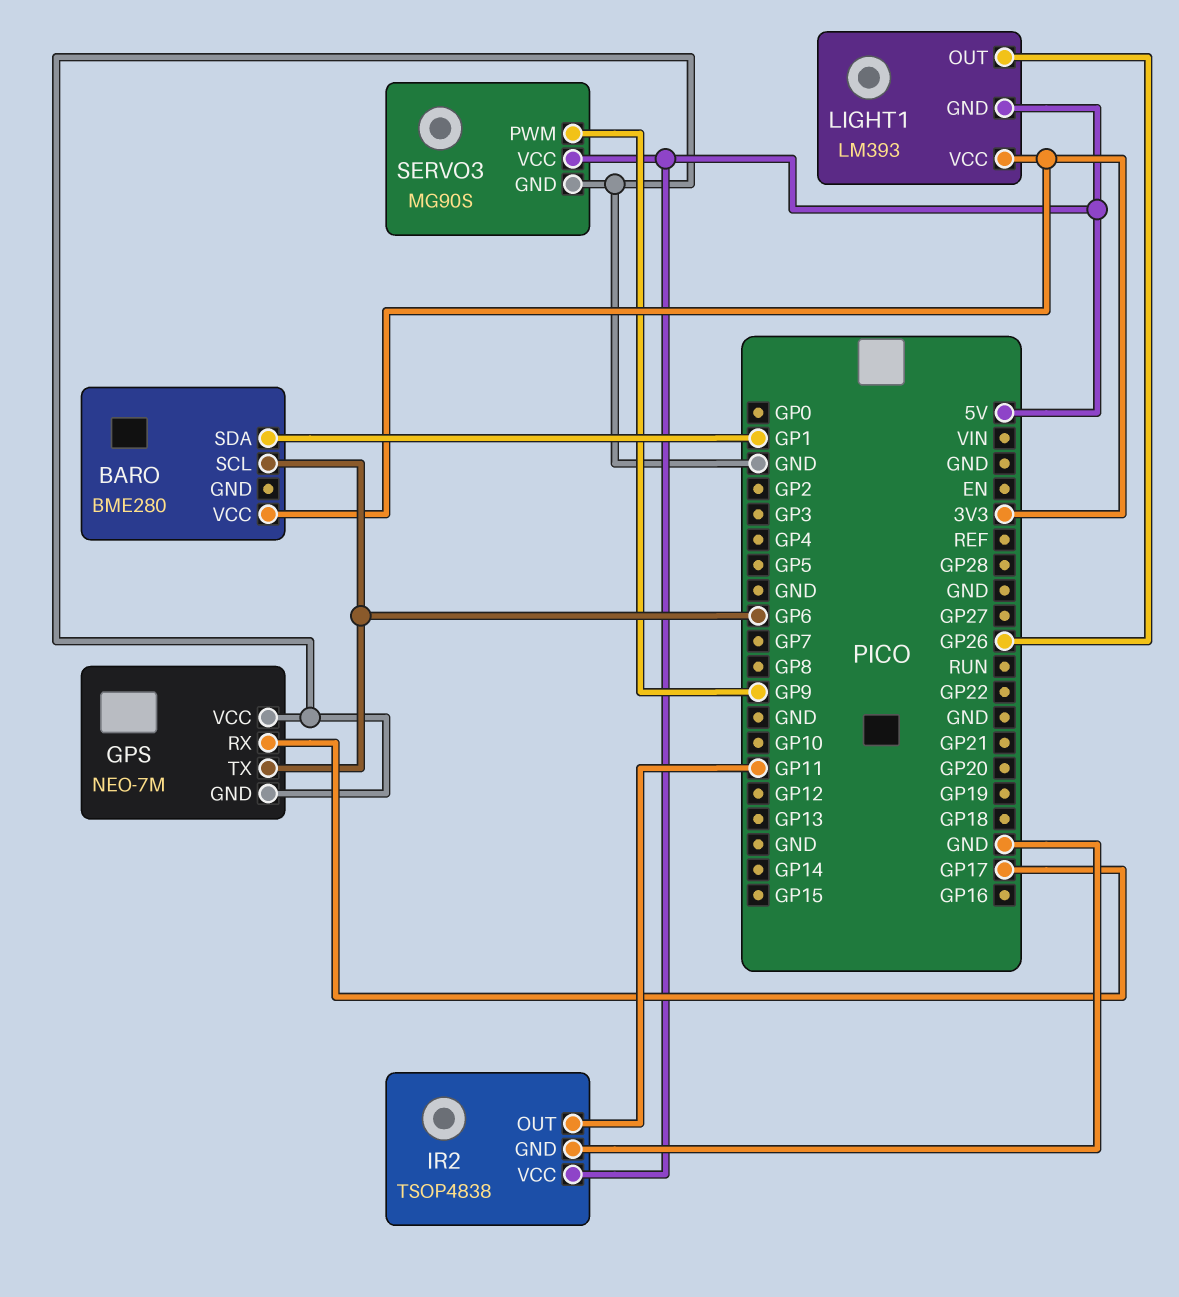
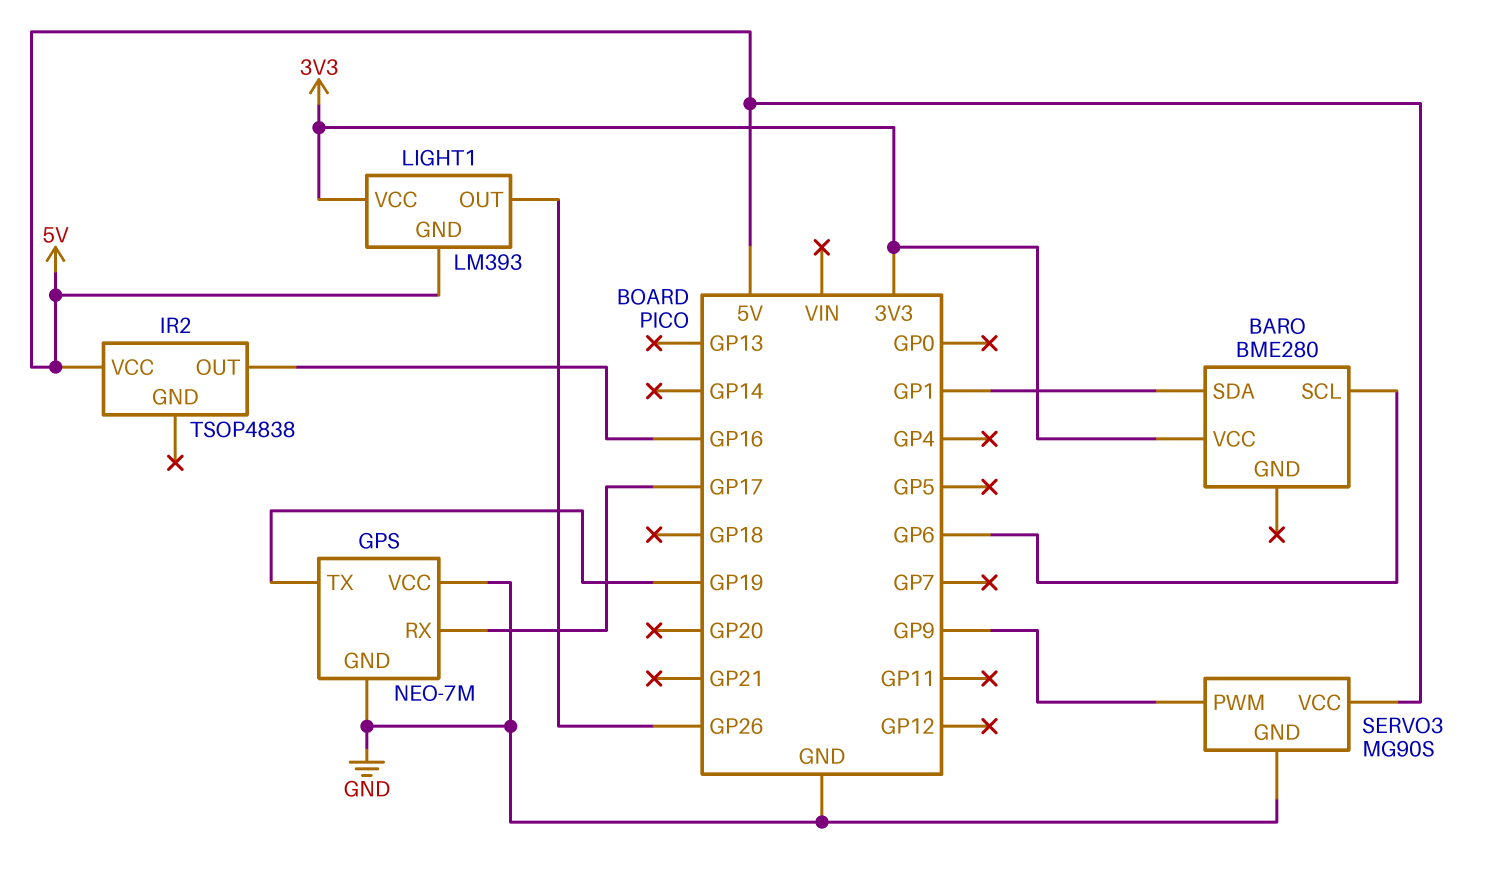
GPS pin TX: GP6 -> GP19
IR2 pin GND: GND -> none
IR2 pin OUT: GP11 -> GP16

